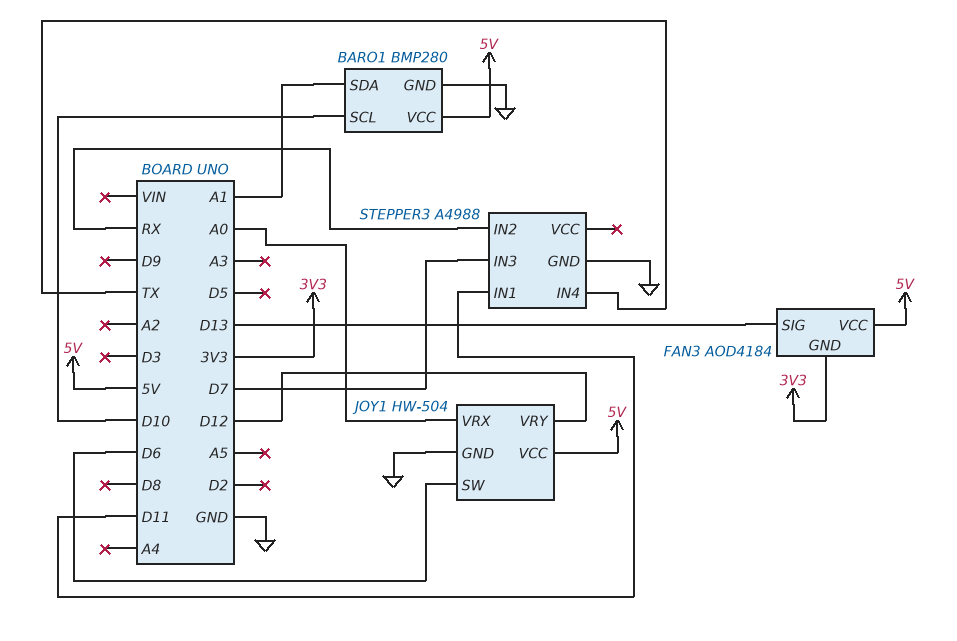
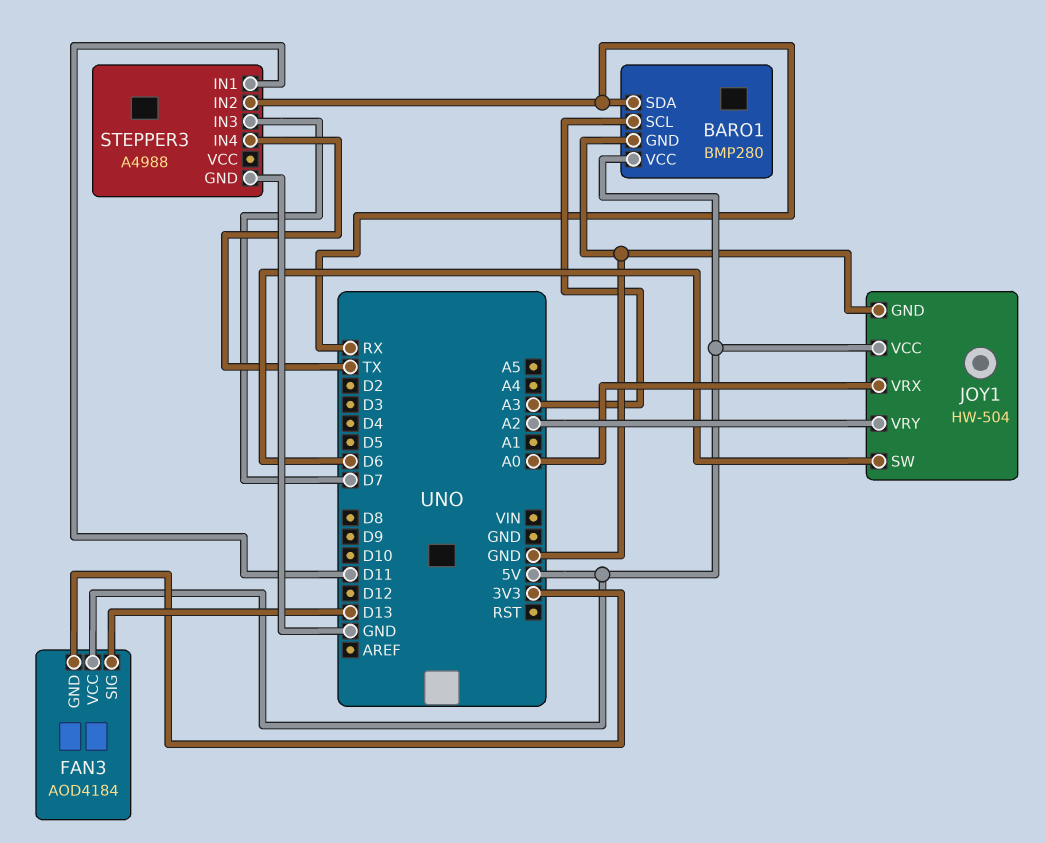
BARO1 pin SCL: D10 -> A3
BARO1 pin SDA: A1 -> RX
JOY1 pin VRY: D12 -> A2

